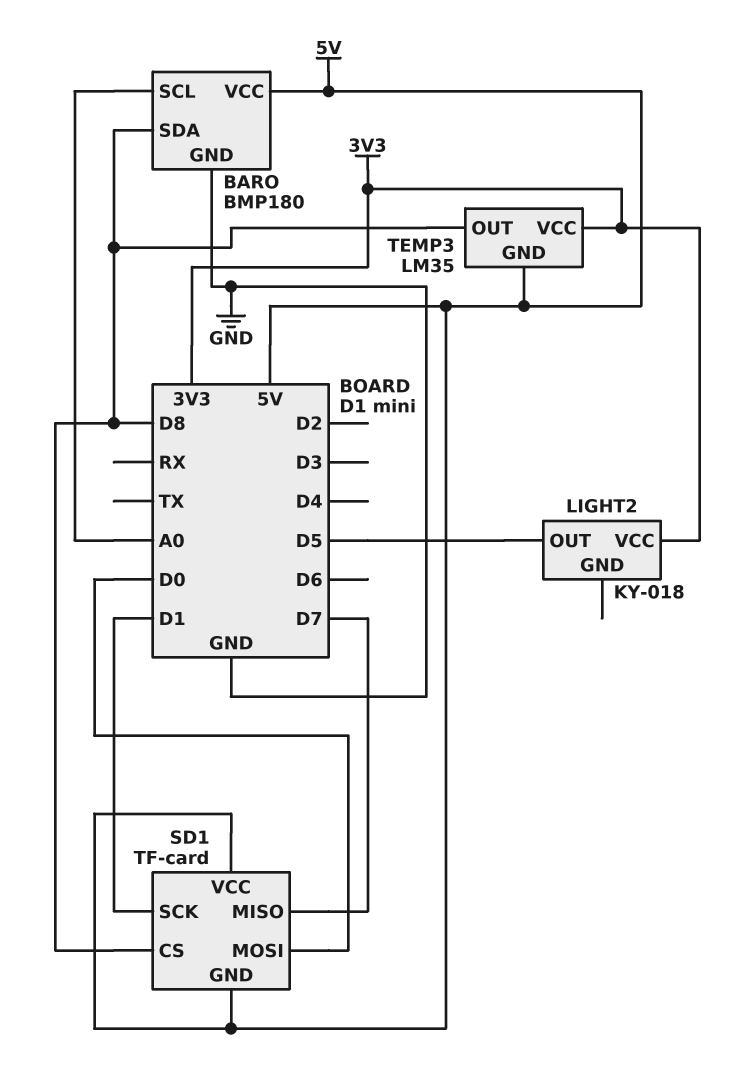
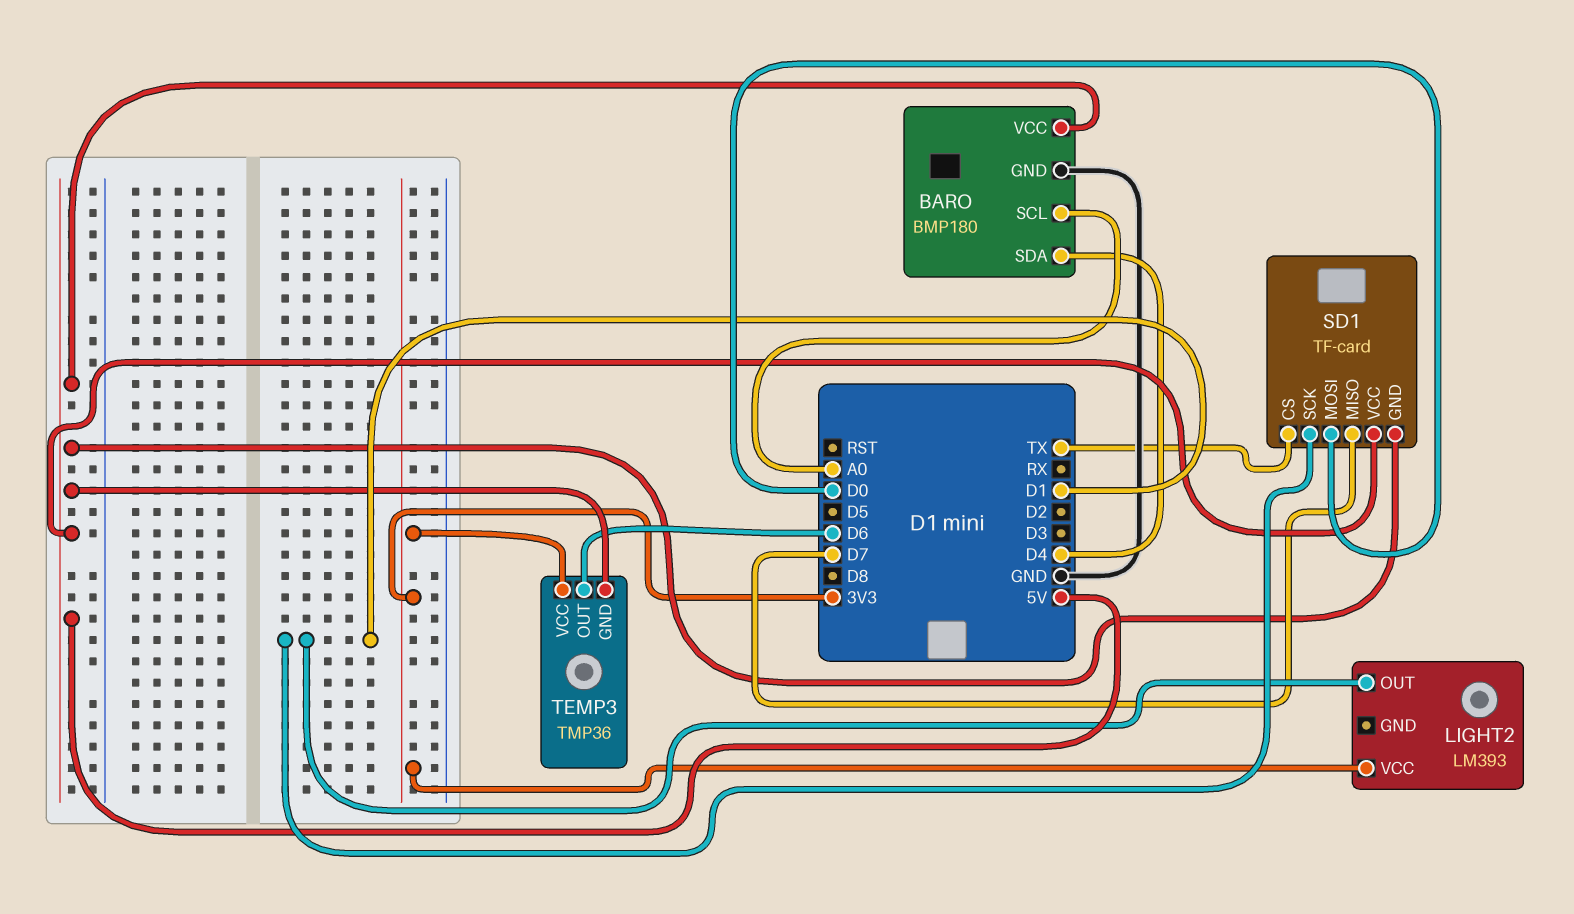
BARO pin SDA: D8 -> D4
LIGHT2: KY-018 -> LM393
LIGHT2 pin OUT: D5 -> D1
SD1 pin CS: D8 -> TX
TEMP3: LM35 -> TMP36
TEMP3 pin OUT: D8 -> D6

